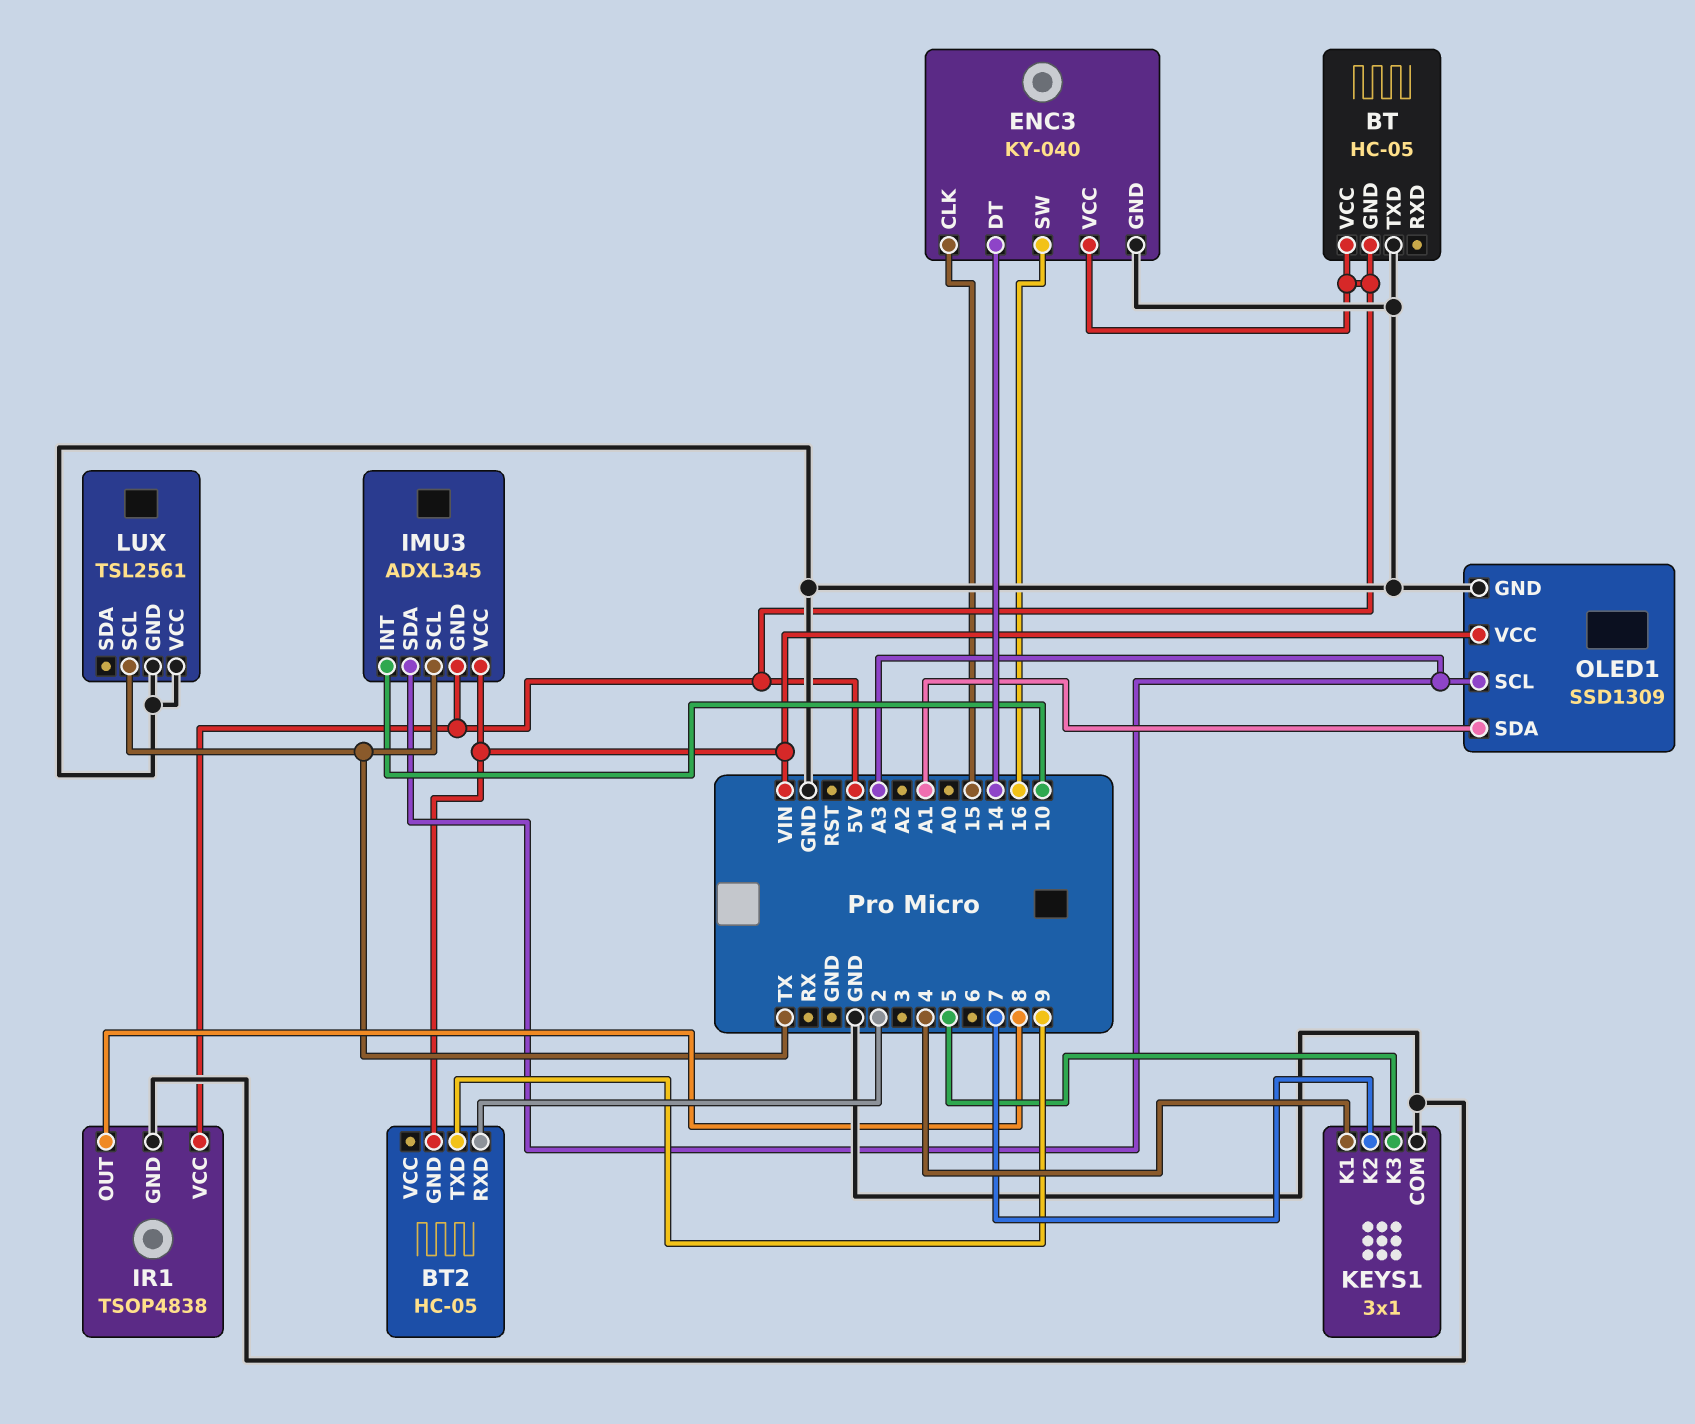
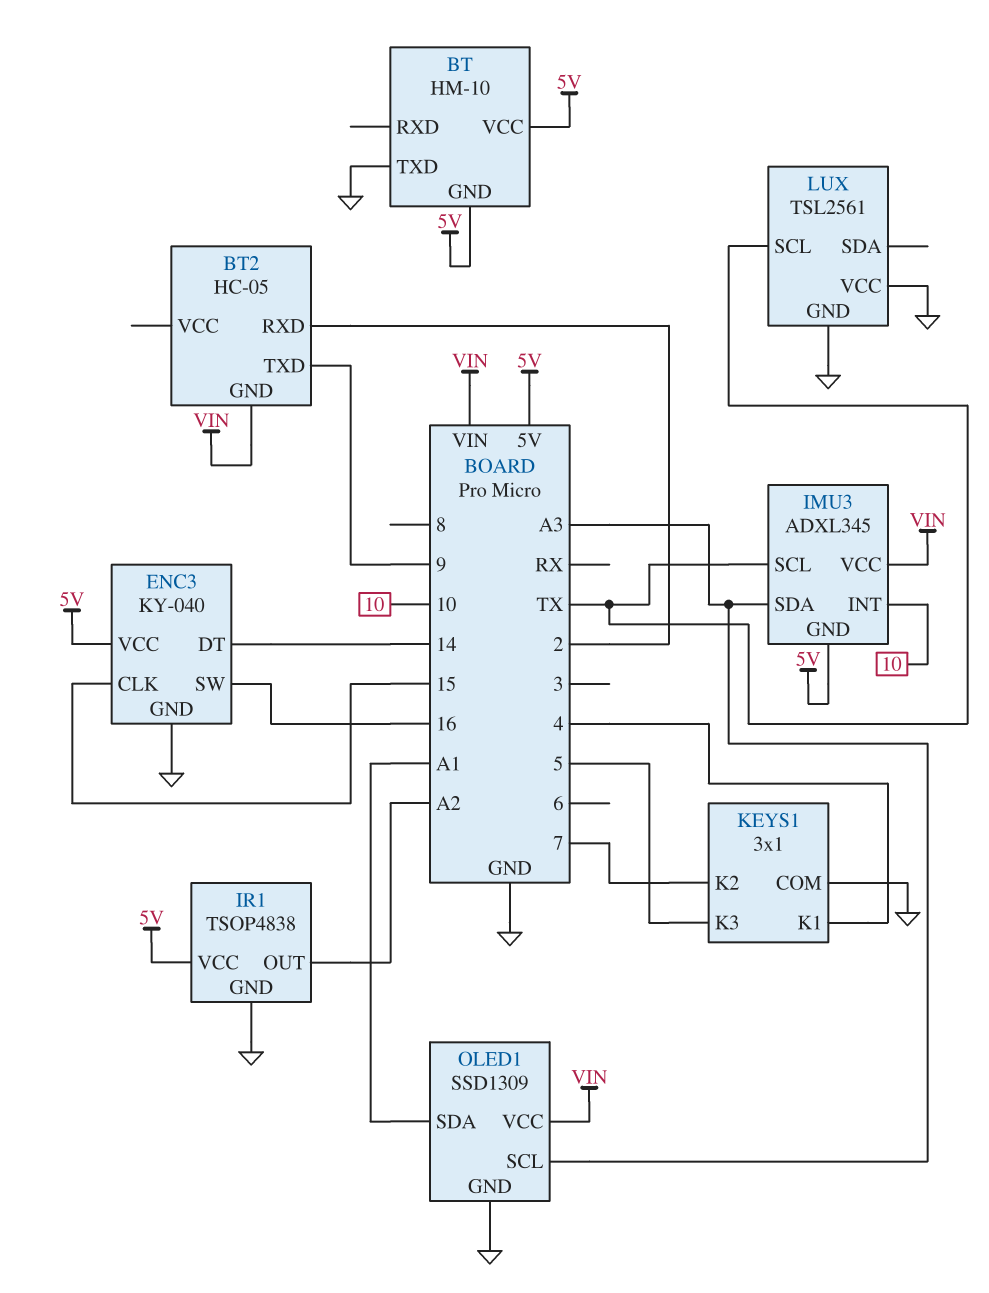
BT: HC-05 -> HM-10
IR1 pin OUT: 8 -> A2

